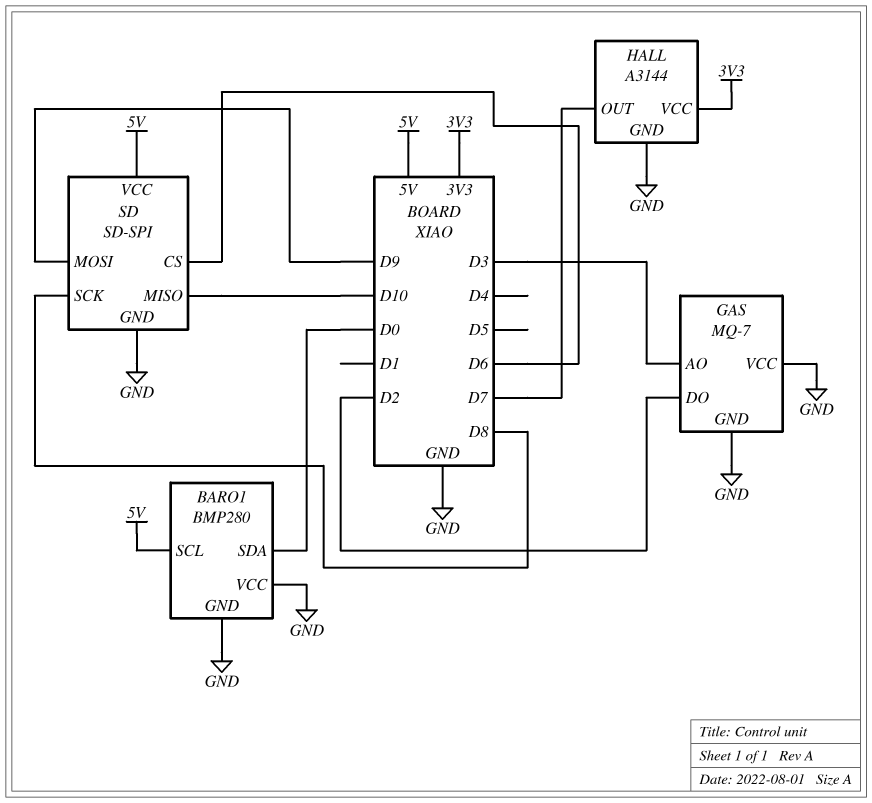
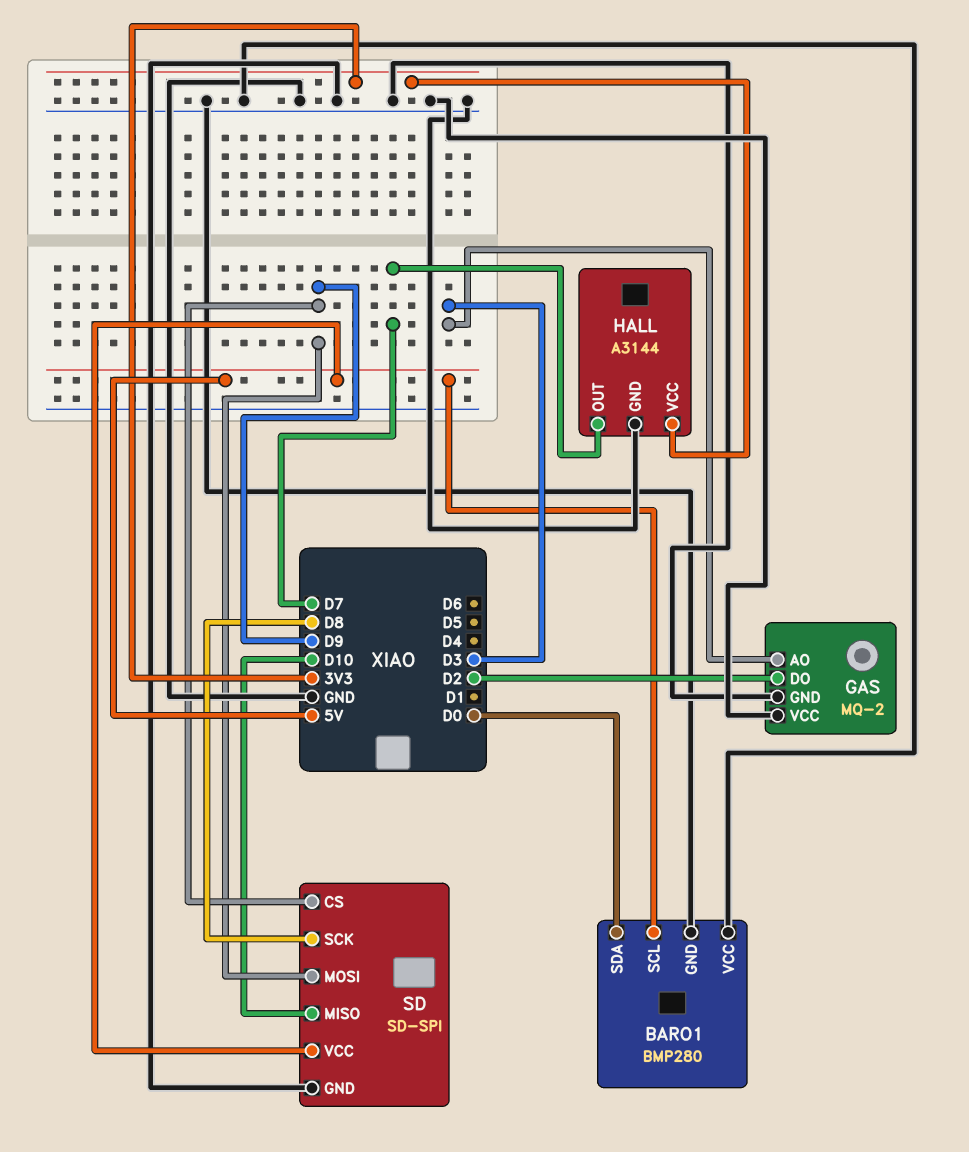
GAS: MQ-7 -> MQ-2
SD pin CS: D6 -> D9

